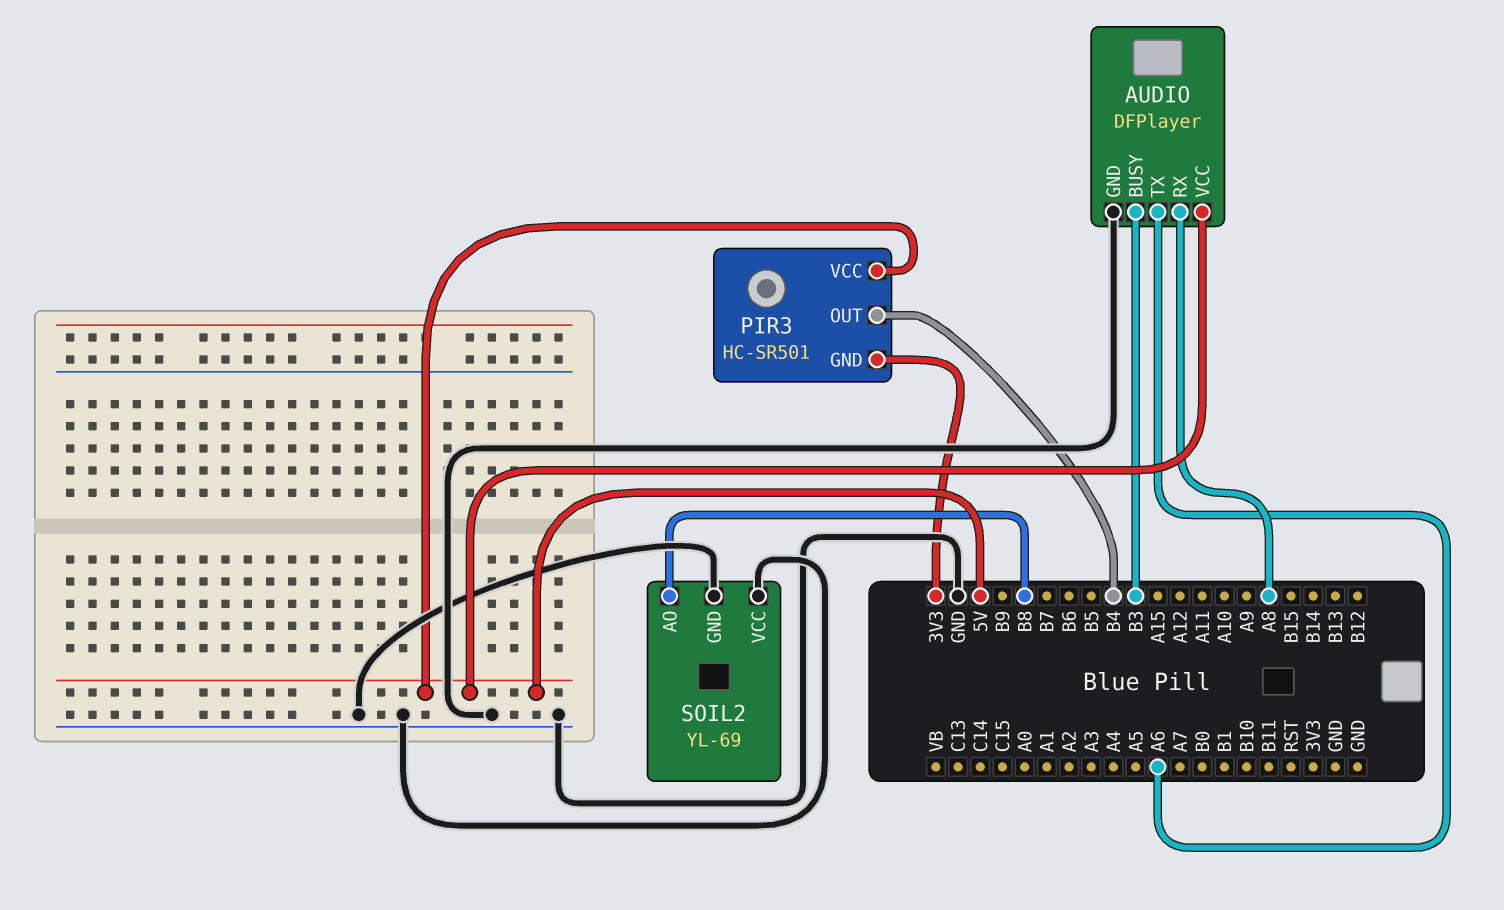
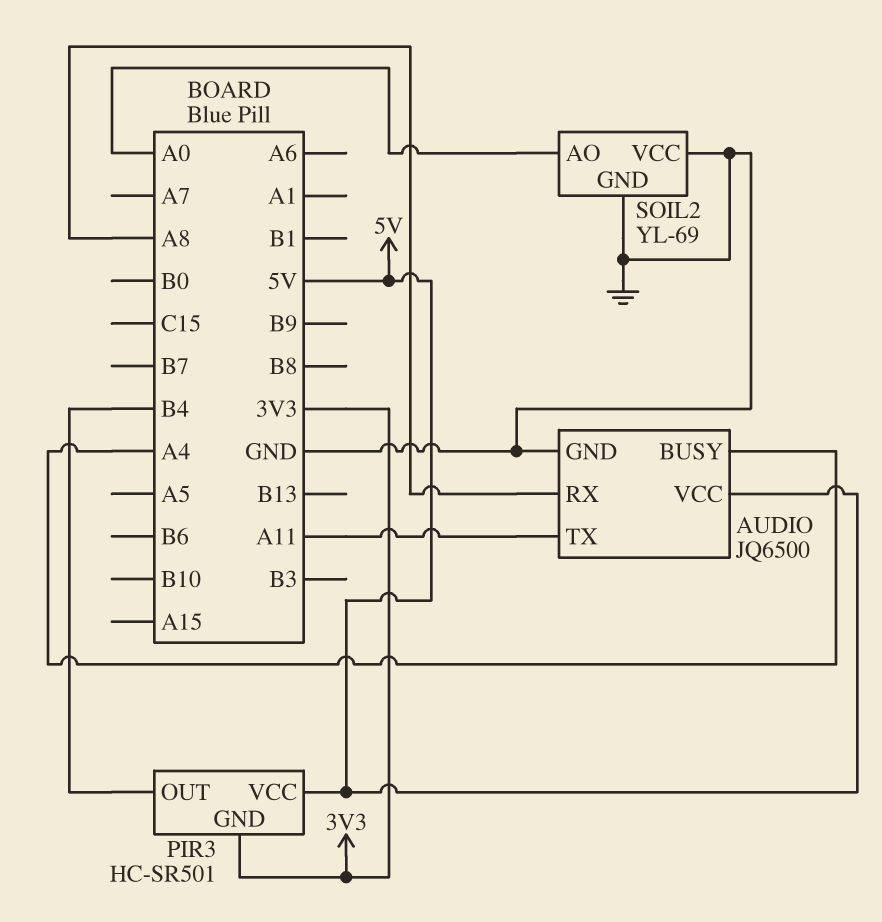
AUDIO: DFPlayer -> JQ6500
AUDIO pin BUSY: B3 -> A4
AUDIO pin TX: A6 -> A11
SOIL2 pin AO: B8 -> A0

